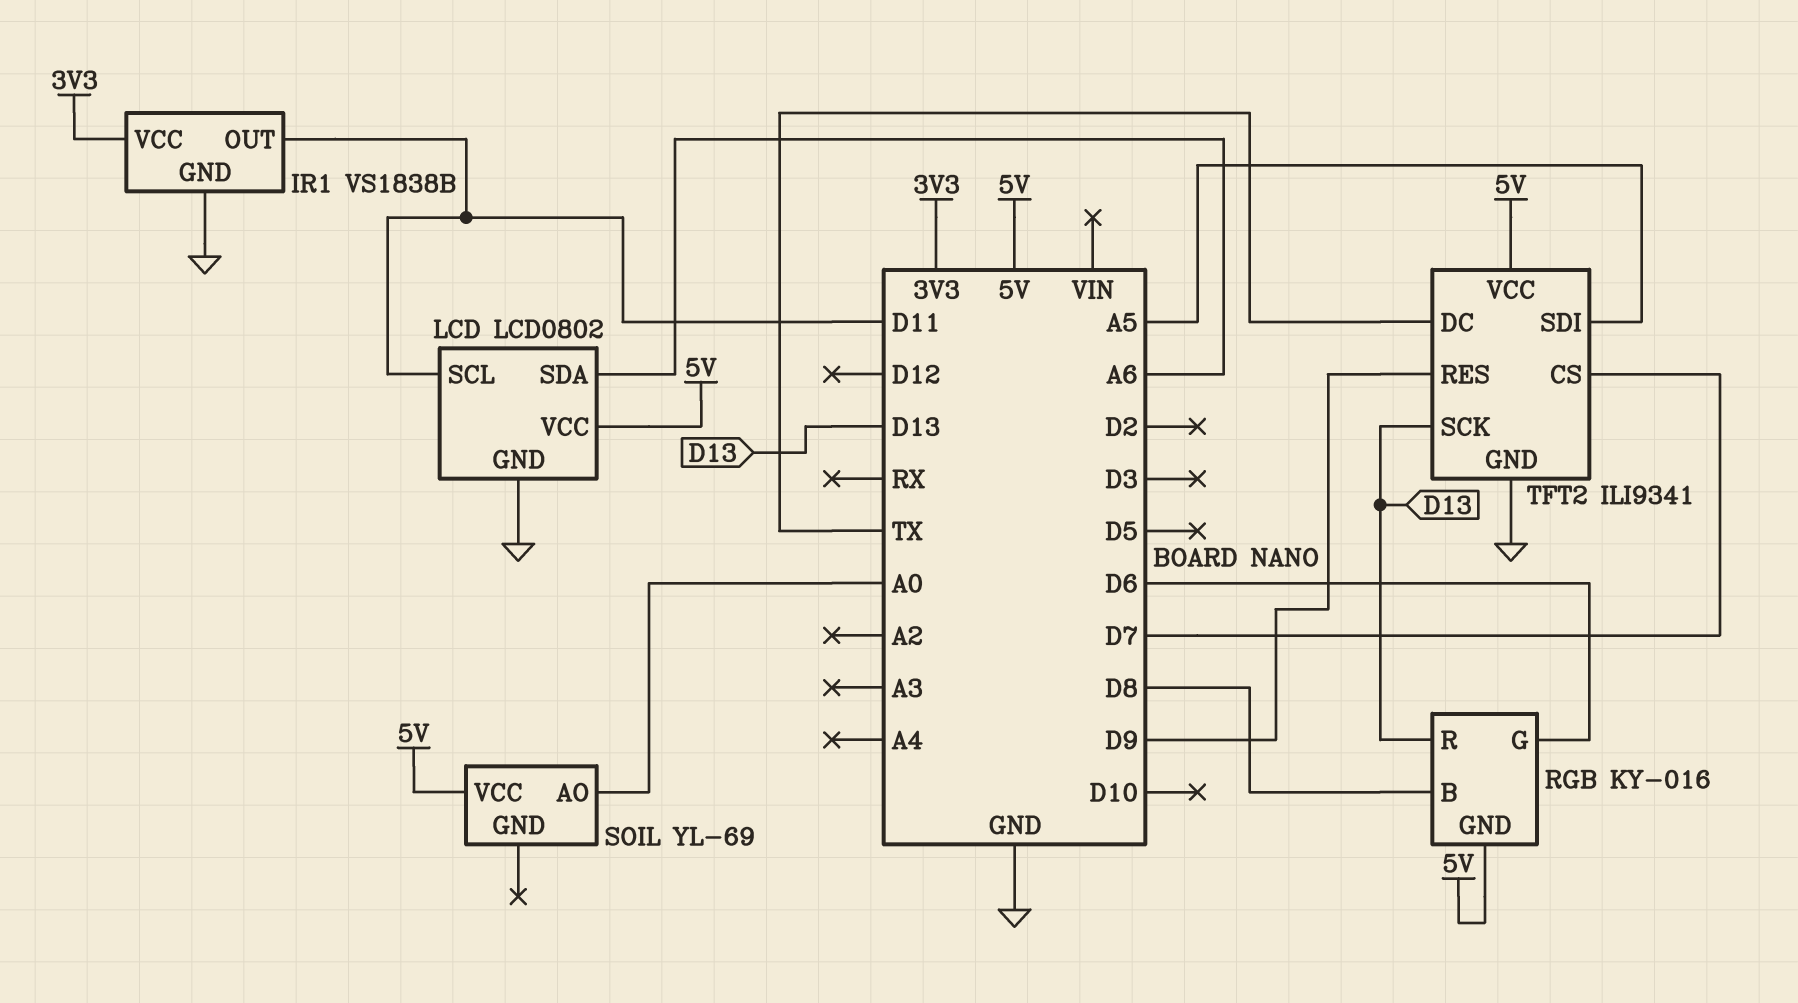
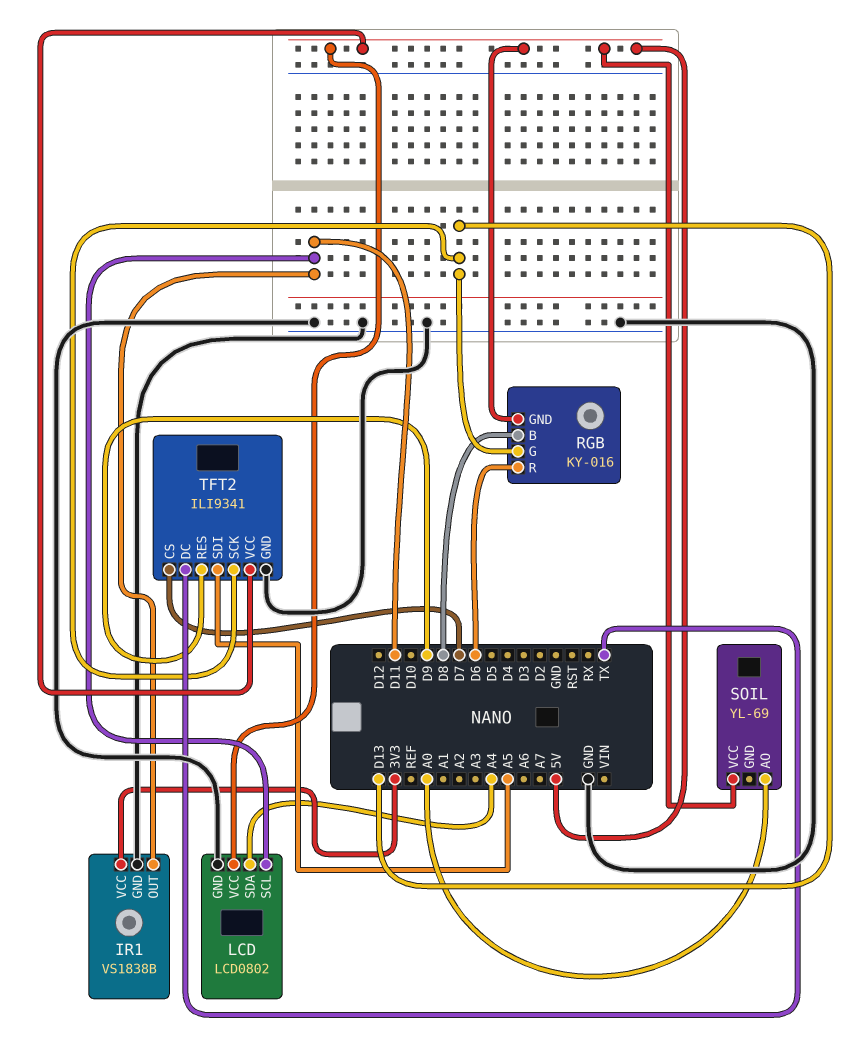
LCD pin SDA: A6 -> A4
RGB pin G: D6 -> D13
RGB pin R: D13 -> D6

